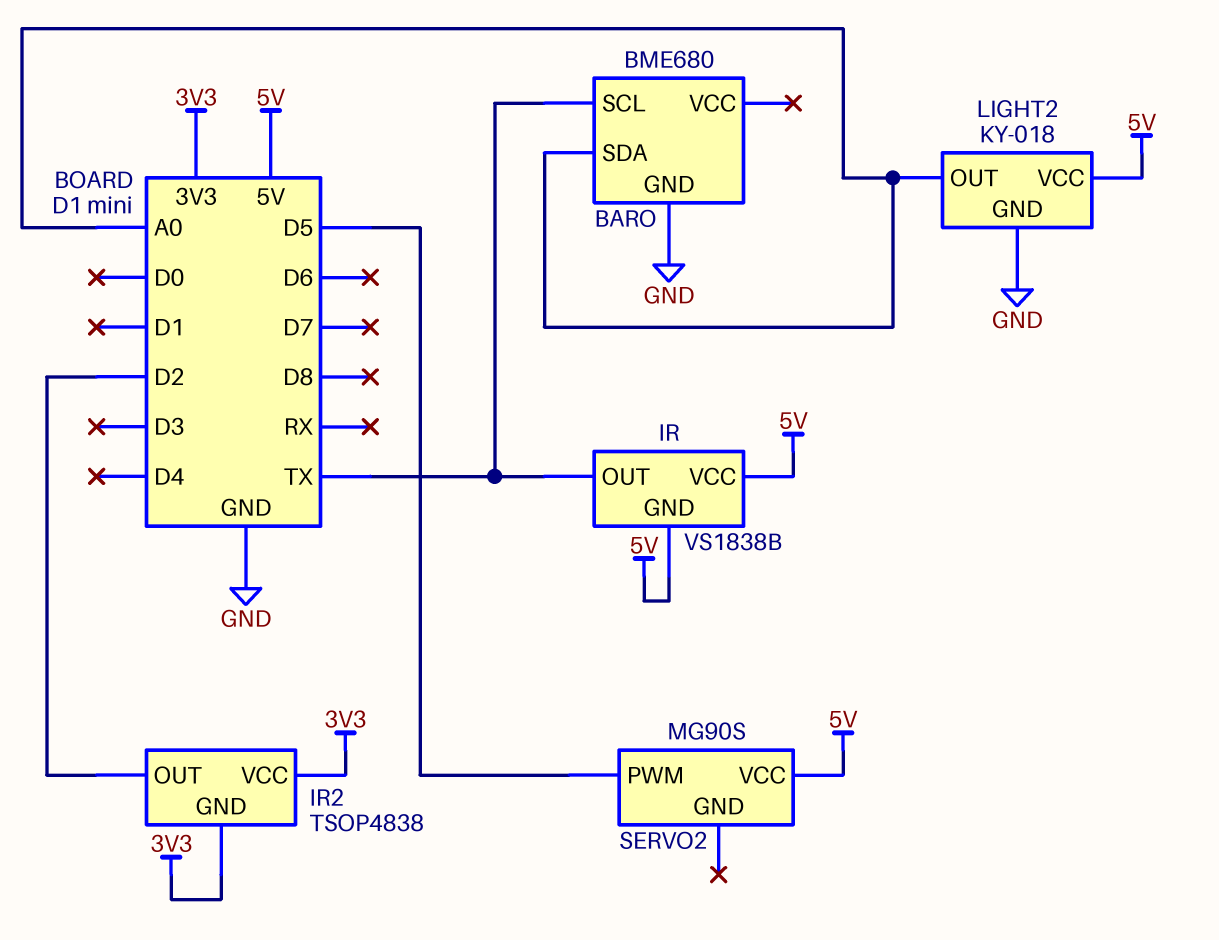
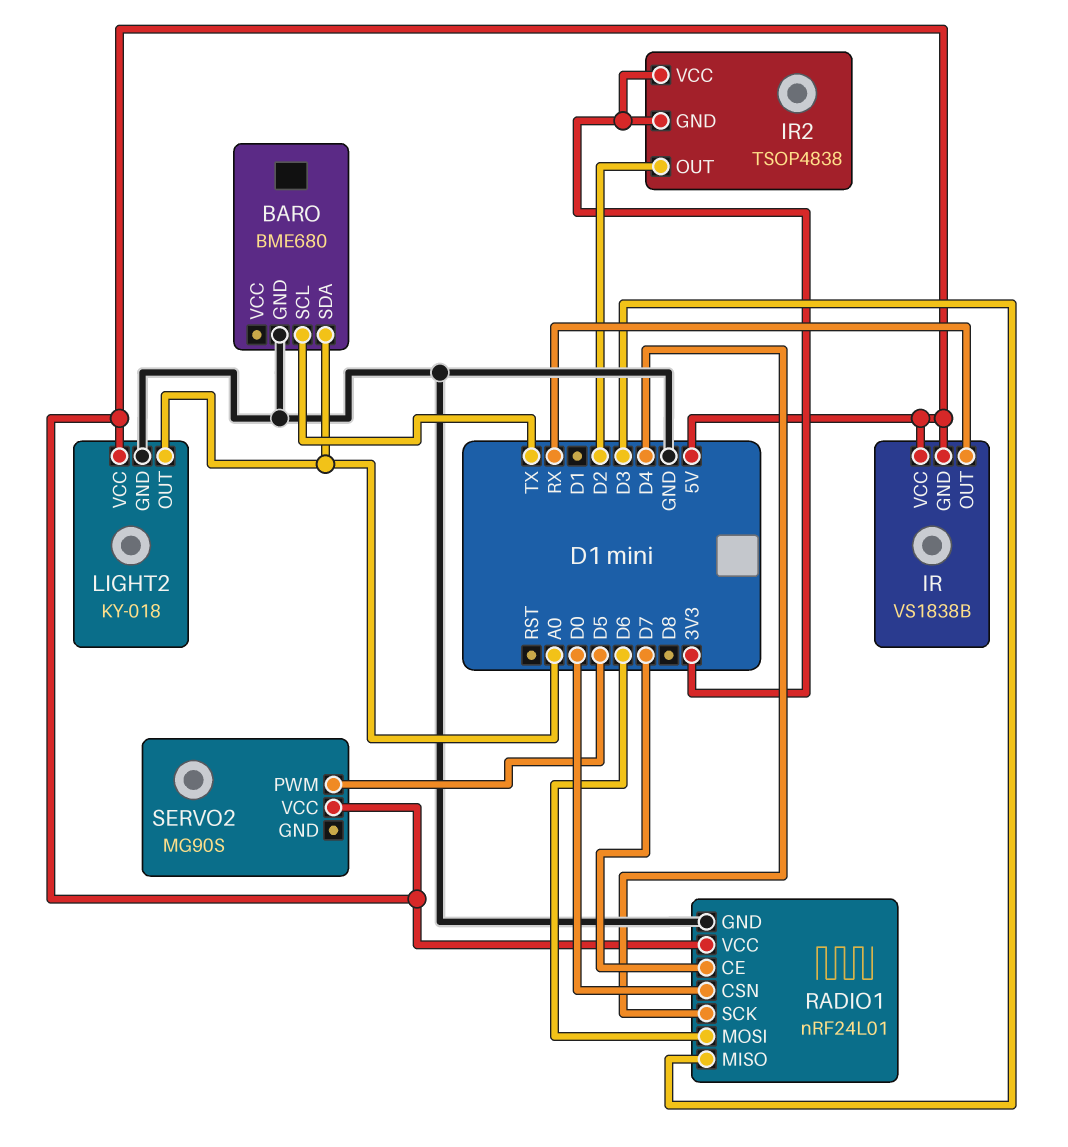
IR pin OUT: TX -> RX
RADIO1: none -> nRF24L01
RADIO1 pin CE: none -> D7
RADIO1 pin CSN: none -> D0
RADIO1 pin GND: none -> GND
RADIO1 pin MISO: none -> D3
RADIO1 pin MOSI: none -> D6
RADIO1 pin SCK: none -> D4
RADIO1 pin VCC: none -> 5V

